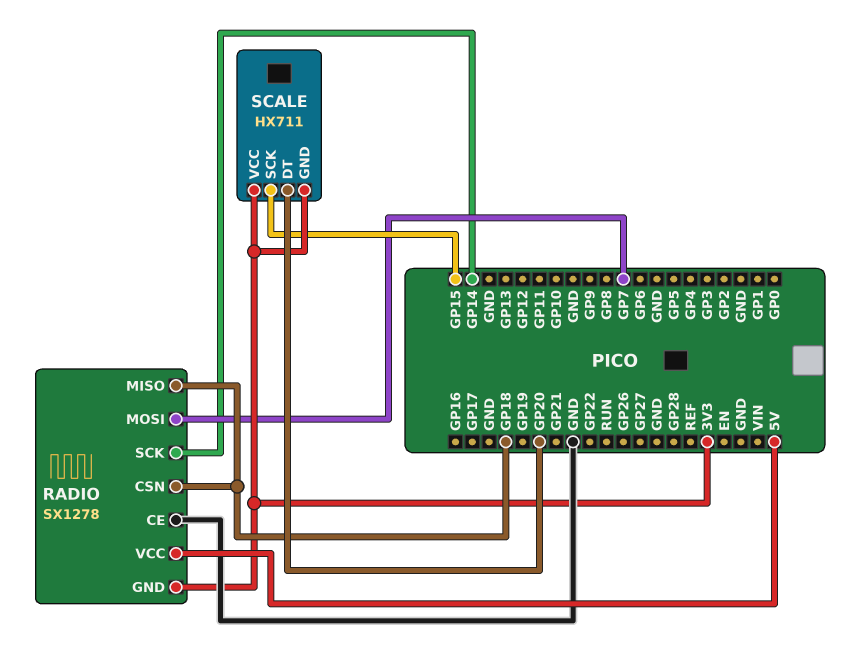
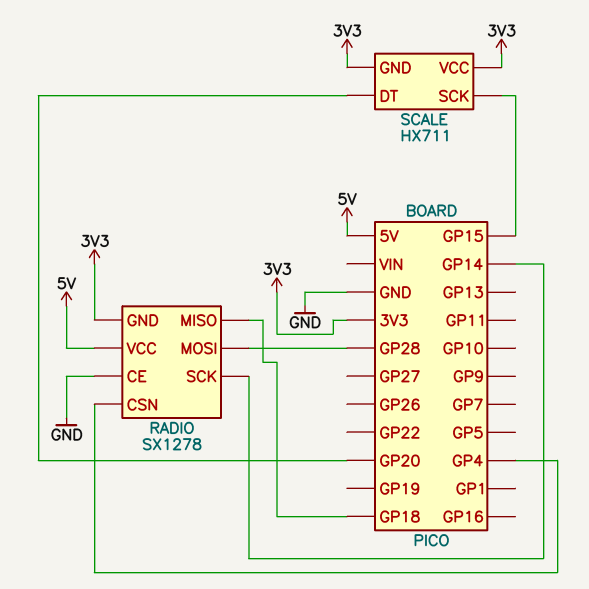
RADIO pin CSN: GP18 -> GP4
RADIO pin MOSI: GP7 -> GP28

